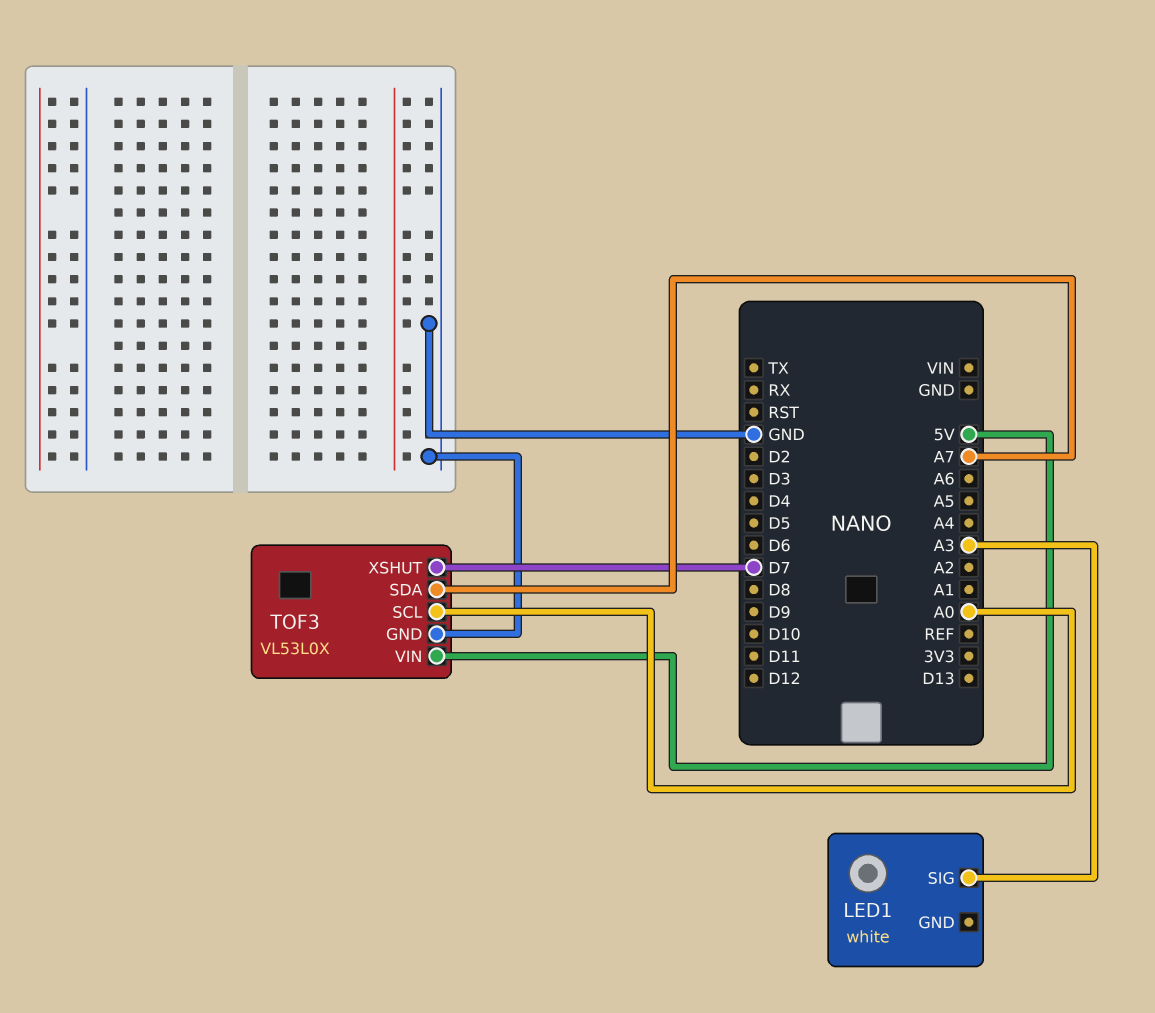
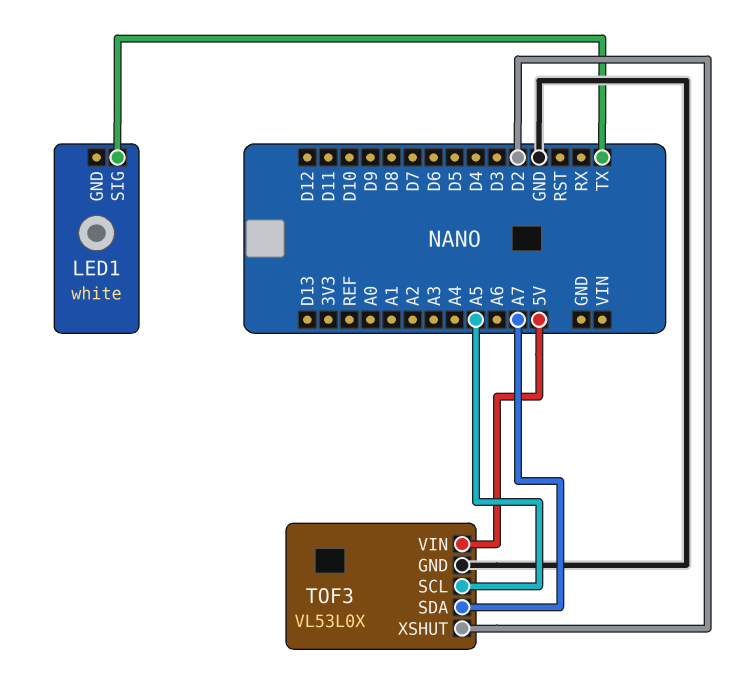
LED1 pin SIG: A3 -> TX
TOF3 pin SCL: A0 -> A5
TOF3 pin XSHUT: D7 -> D2

